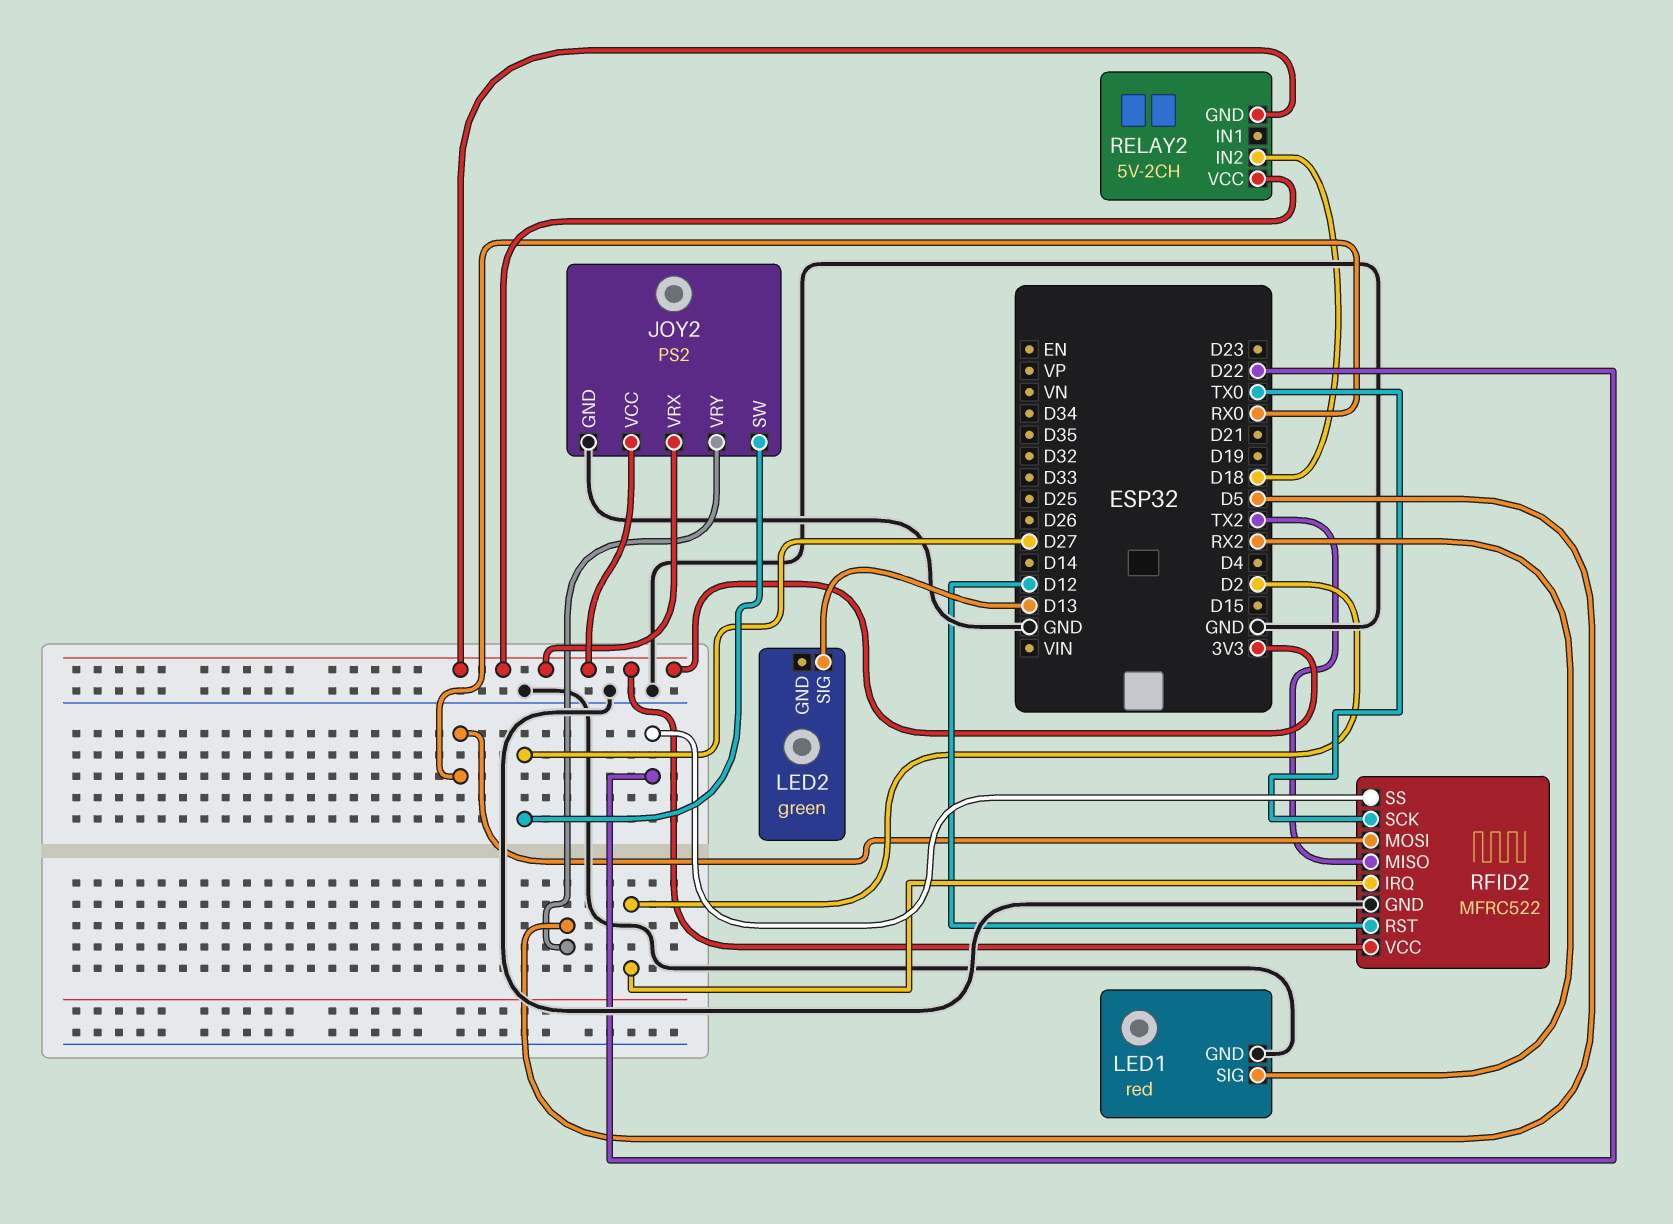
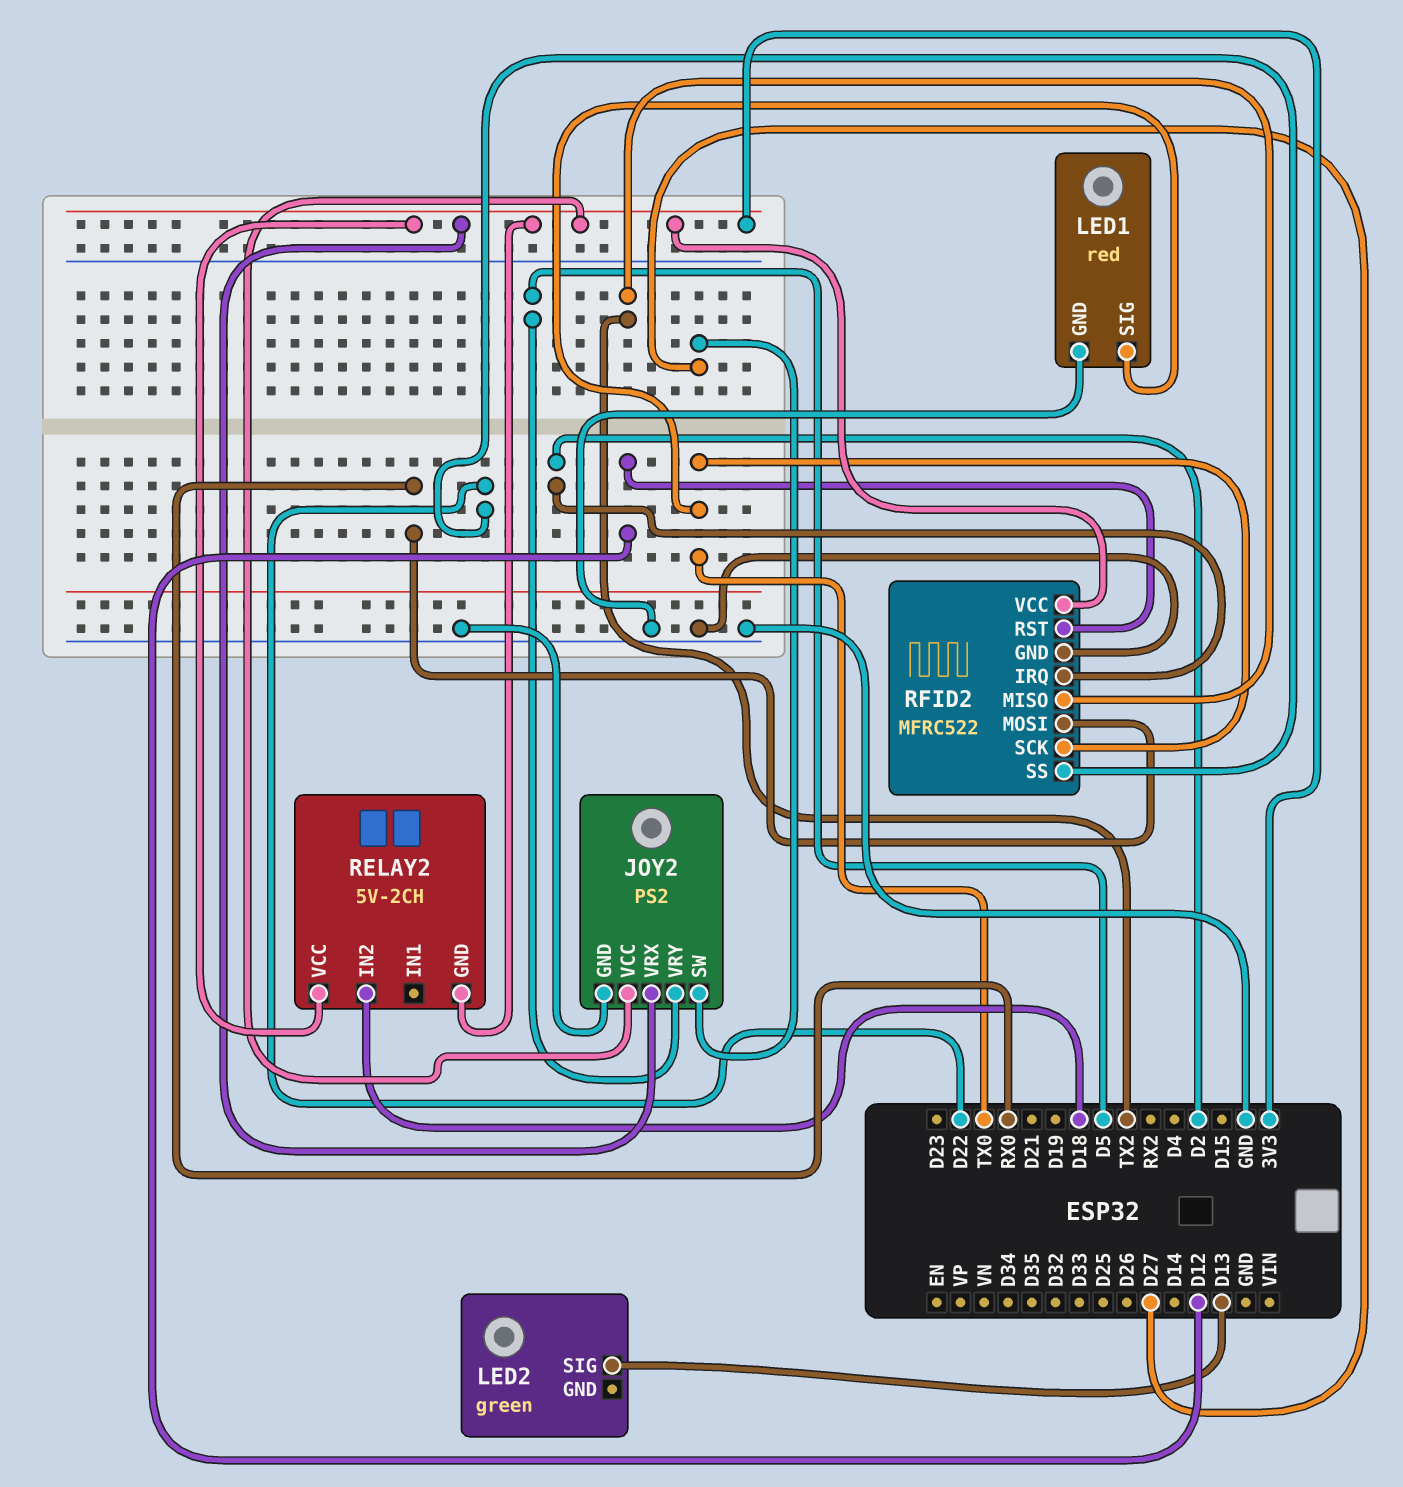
LED1 pin SIG: RX2 -> TX0

